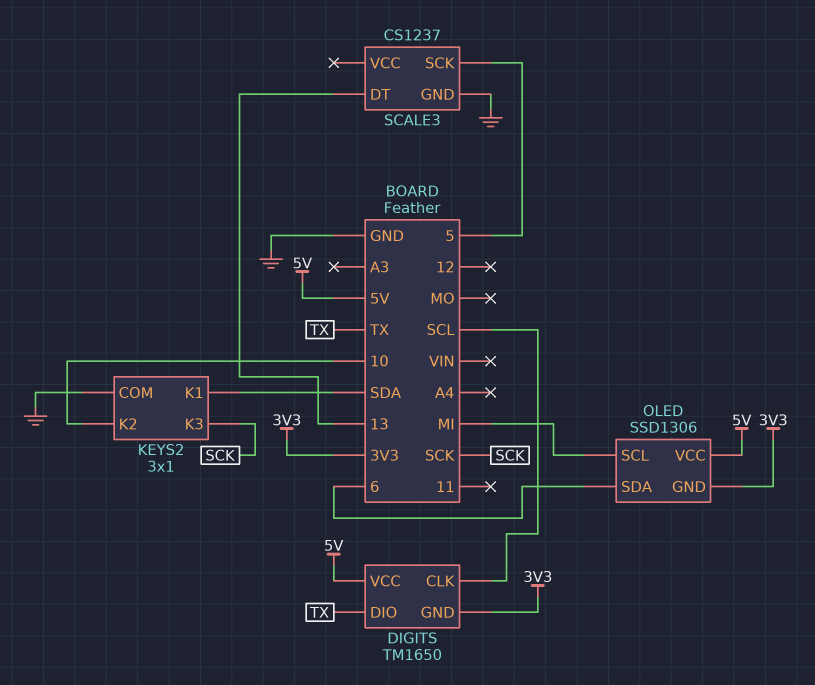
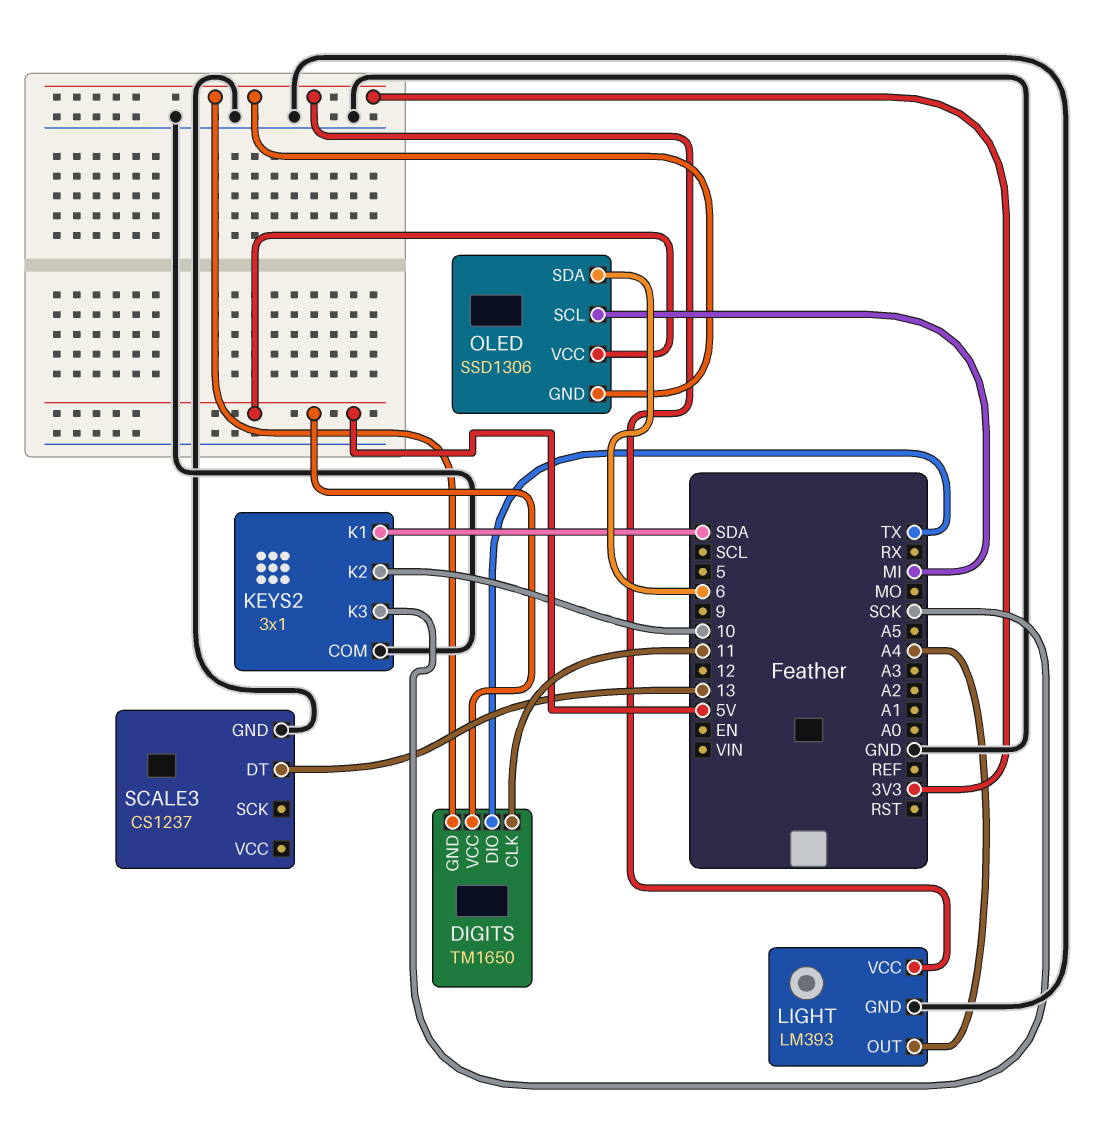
DIGITS pin CLK: SCL -> 11
LIGHT: none -> LM393
LIGHT pin GND: none -> GND
LIGHT pin OUT: none -> A4
LIGHT pin VCC: none -> 3V3
SCALE3 pin SCK: 5 -> none

